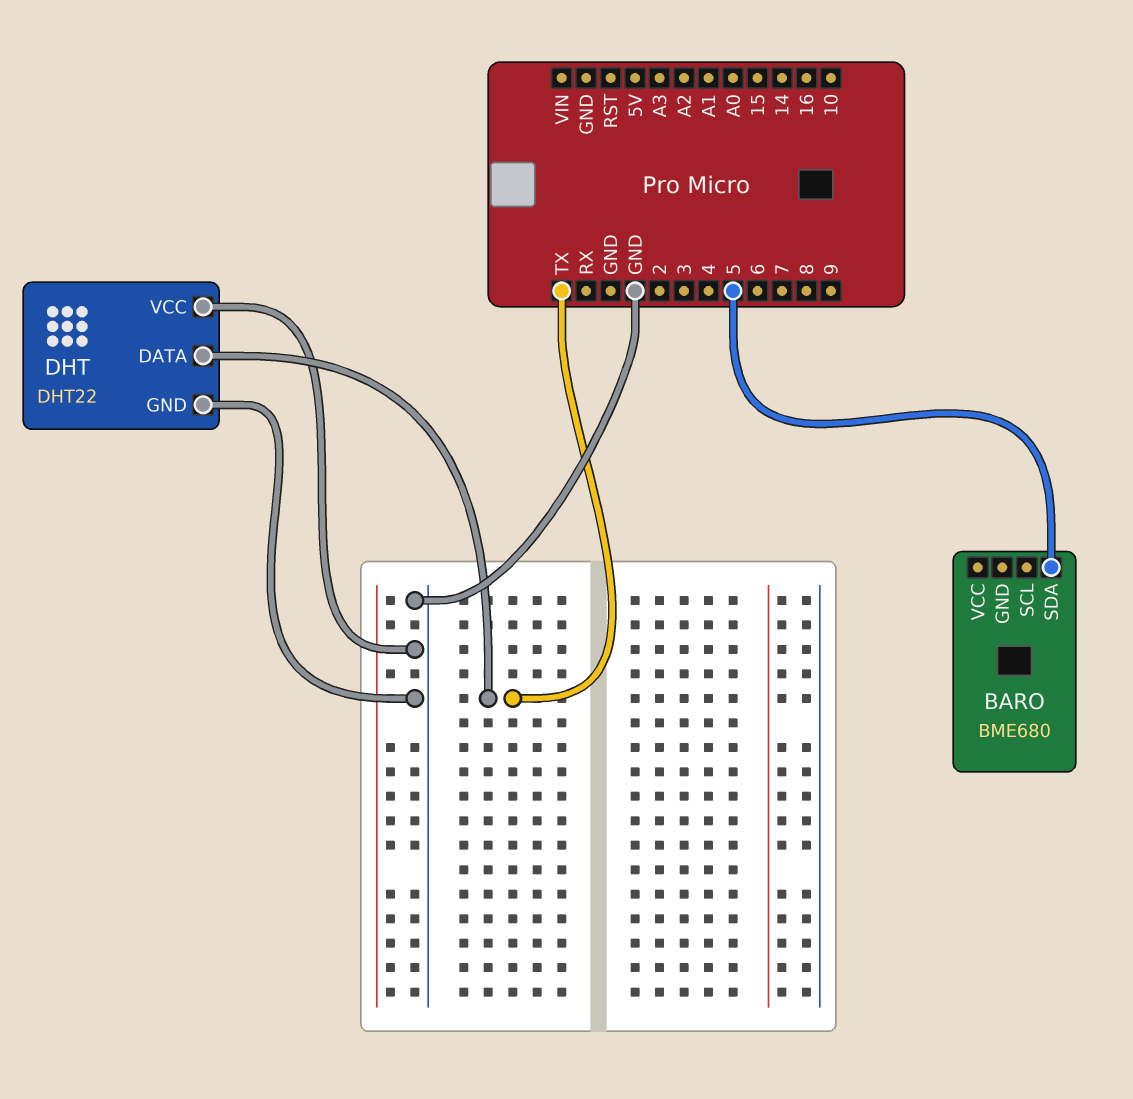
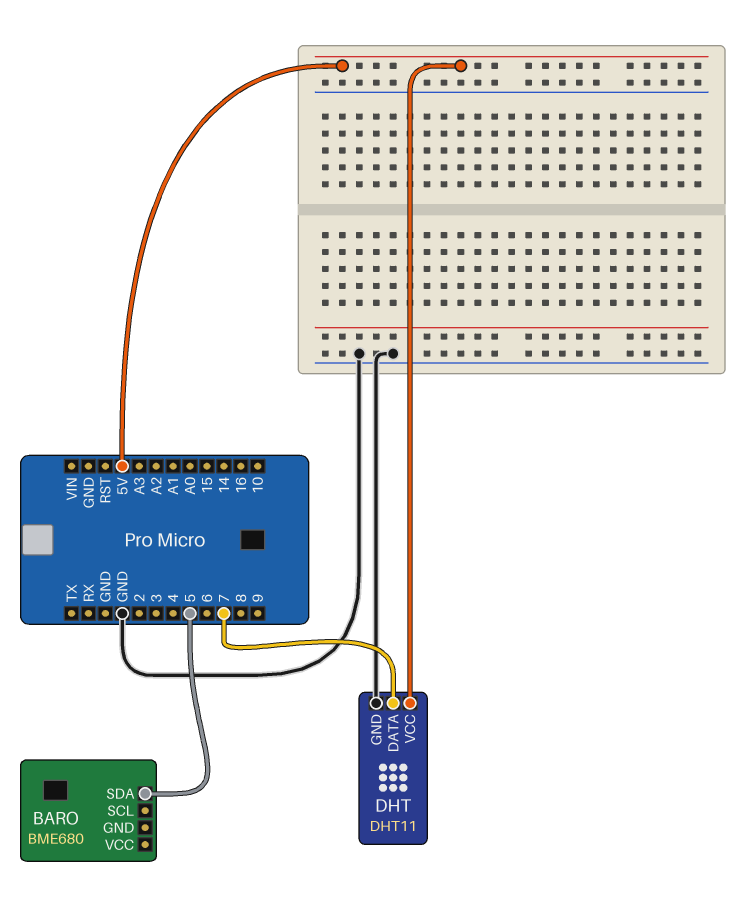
DHT: DHT22 -> DHT11
DHT pin DATA: TX -> 7
DHT pin VCC: GND -> 5V

